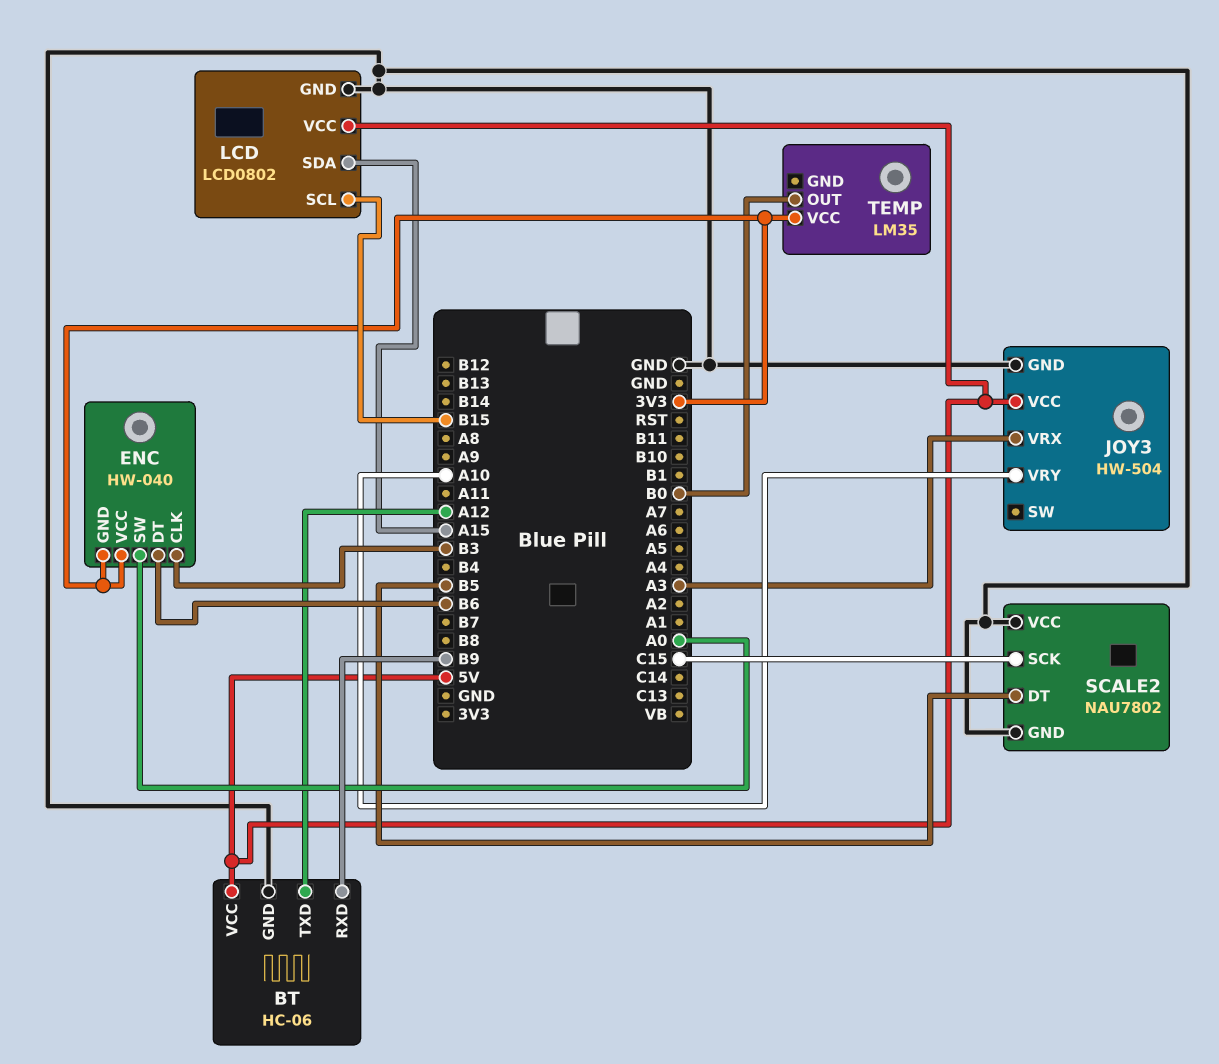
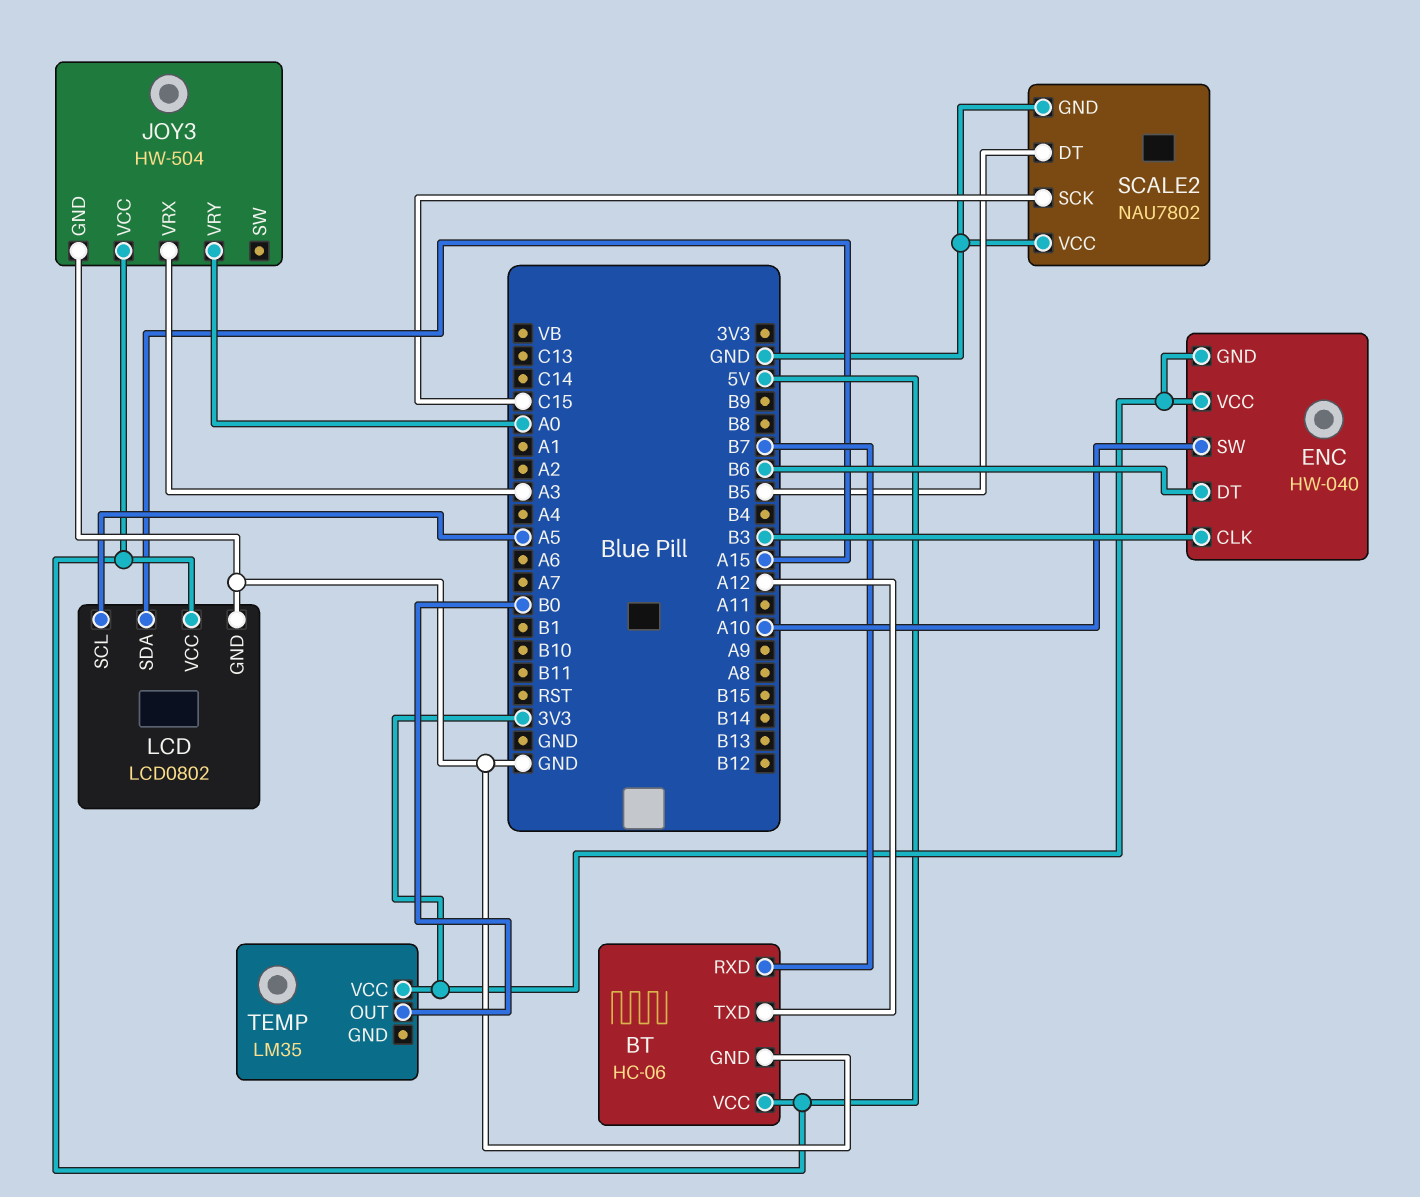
BT pin RXD: B9 -> B7
ENC pin SW: A0 -> A10
JOY3 pin VRY: A10 -> A0
LCD pin SCL: B15 -> A5

